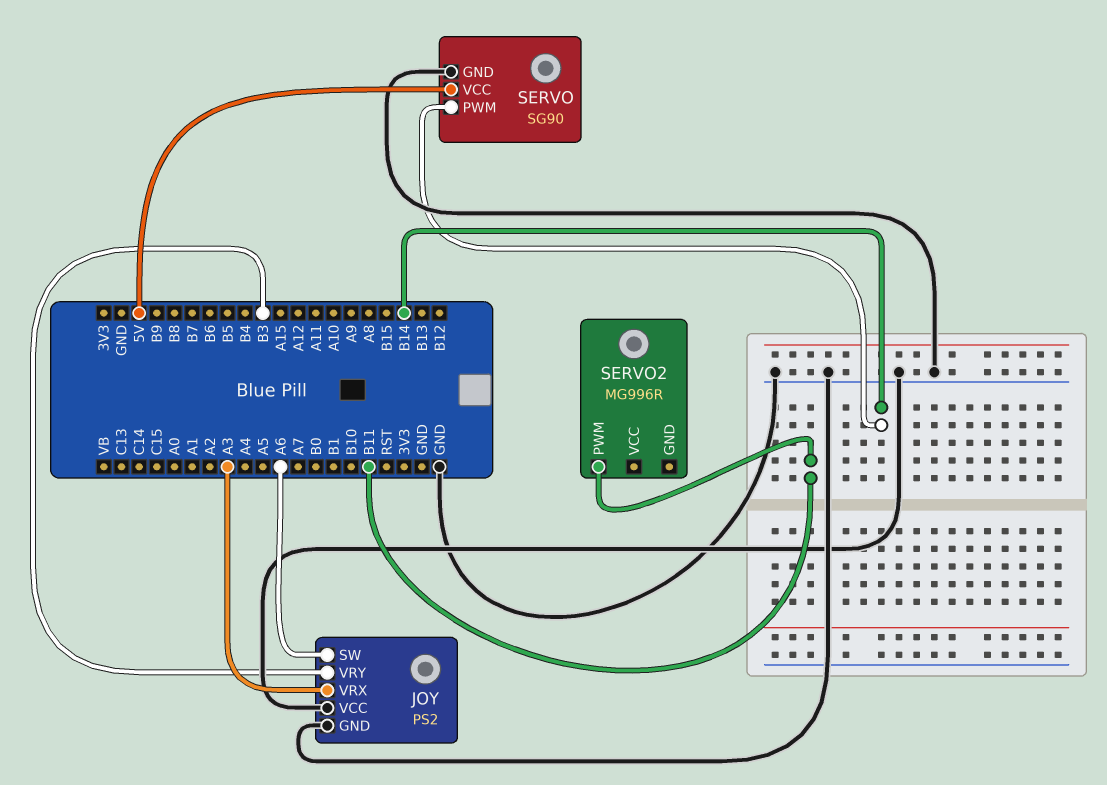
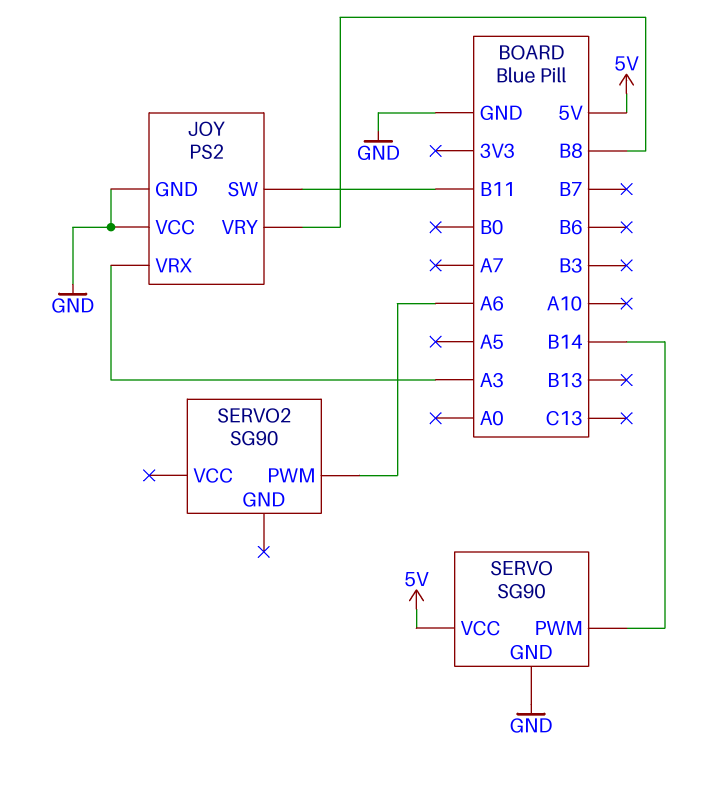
JOY pin SW: A6 -> B11
JOY pin VRY: B3 -> B8
SERVO2: MG996R -> SG90
SERVO2 pin PWM: B11 -> A6

